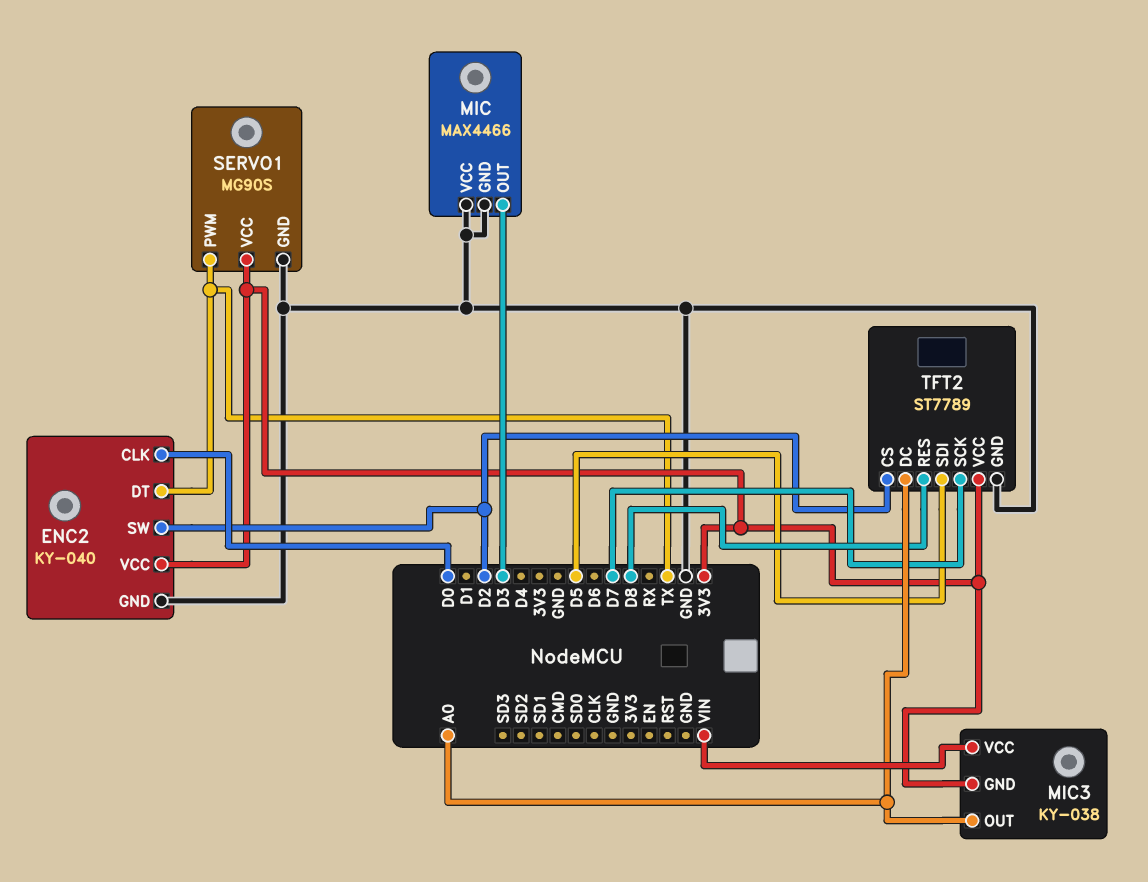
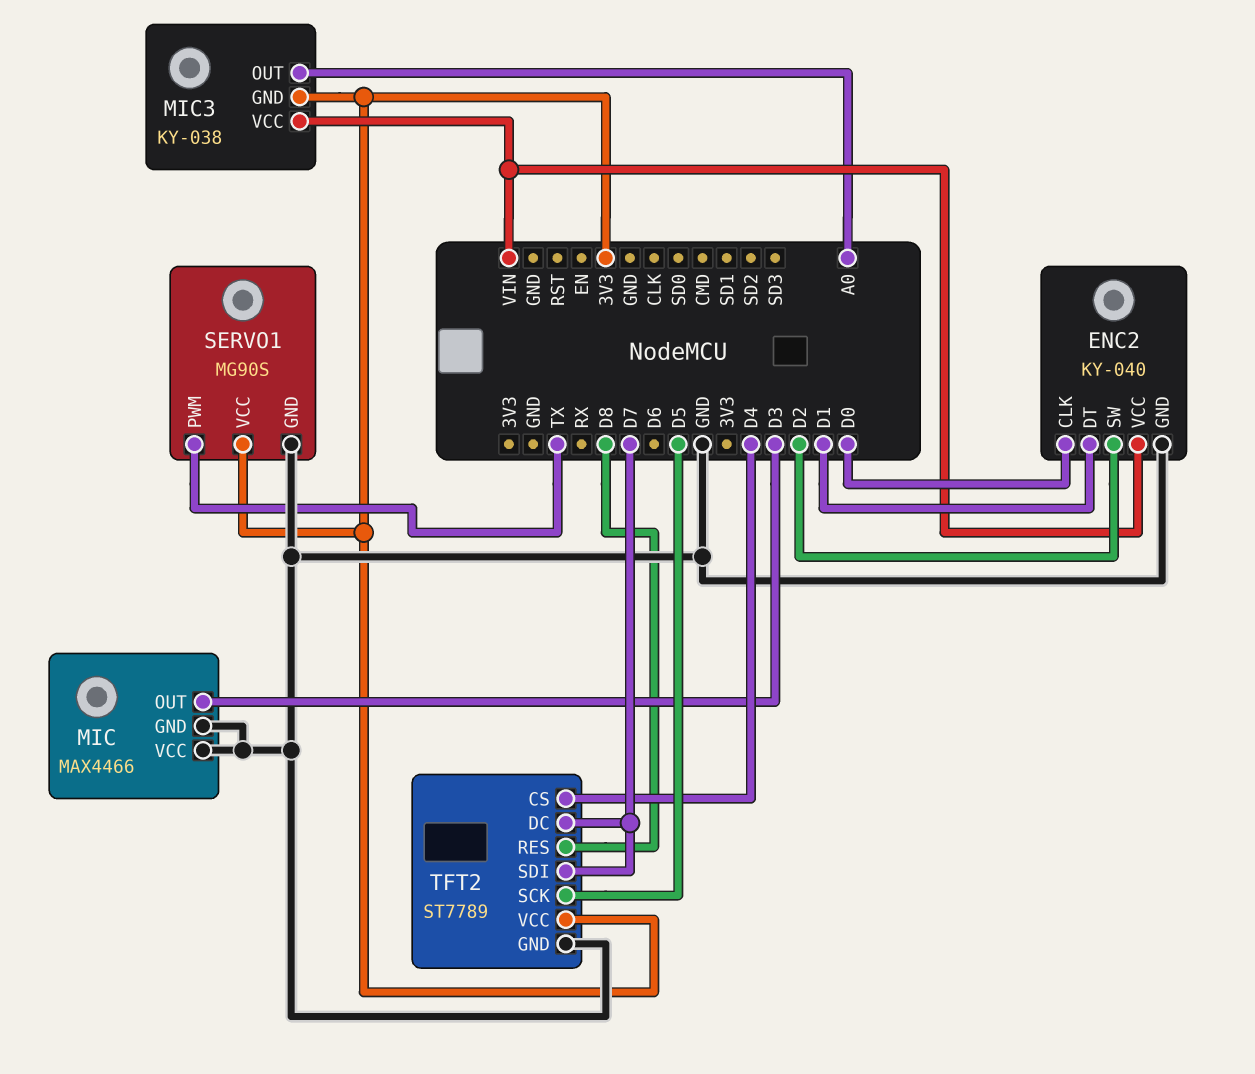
ENC2 pin DT: TX -> D1
ENC2 pin VCC: 3V3 -> VIN
TFT2 pin CS: D2 -> D4
TFT2 pin DC: A0 -> D7
TFT2 pin SCK: D7 -> D5
TFT2 pin SDI: D5 -> D7

